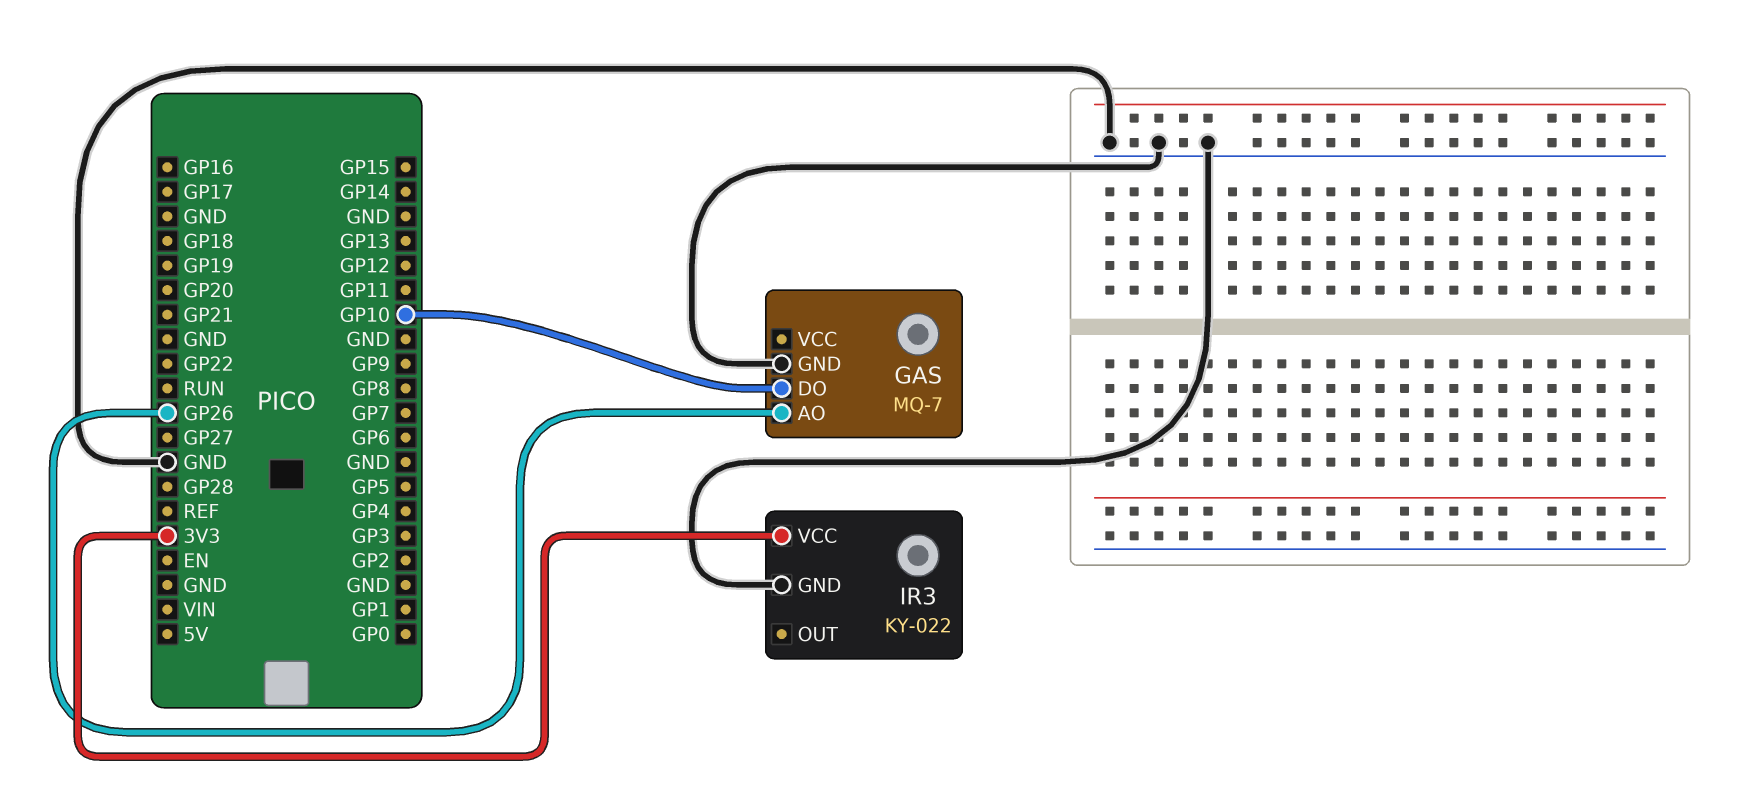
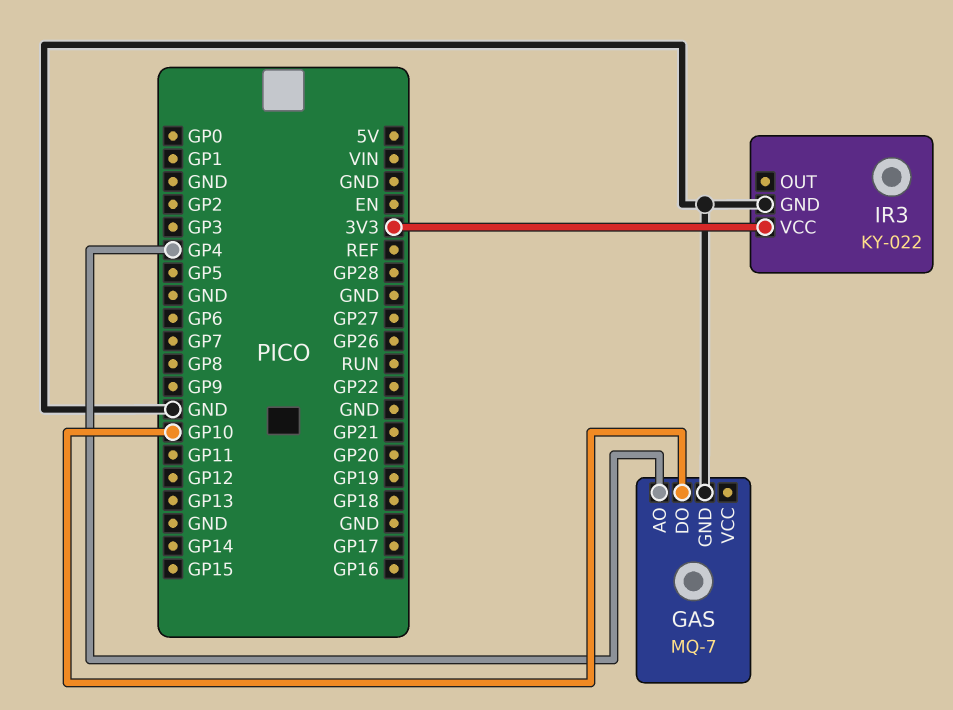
GAS pin AO: GP26 -> GP4

